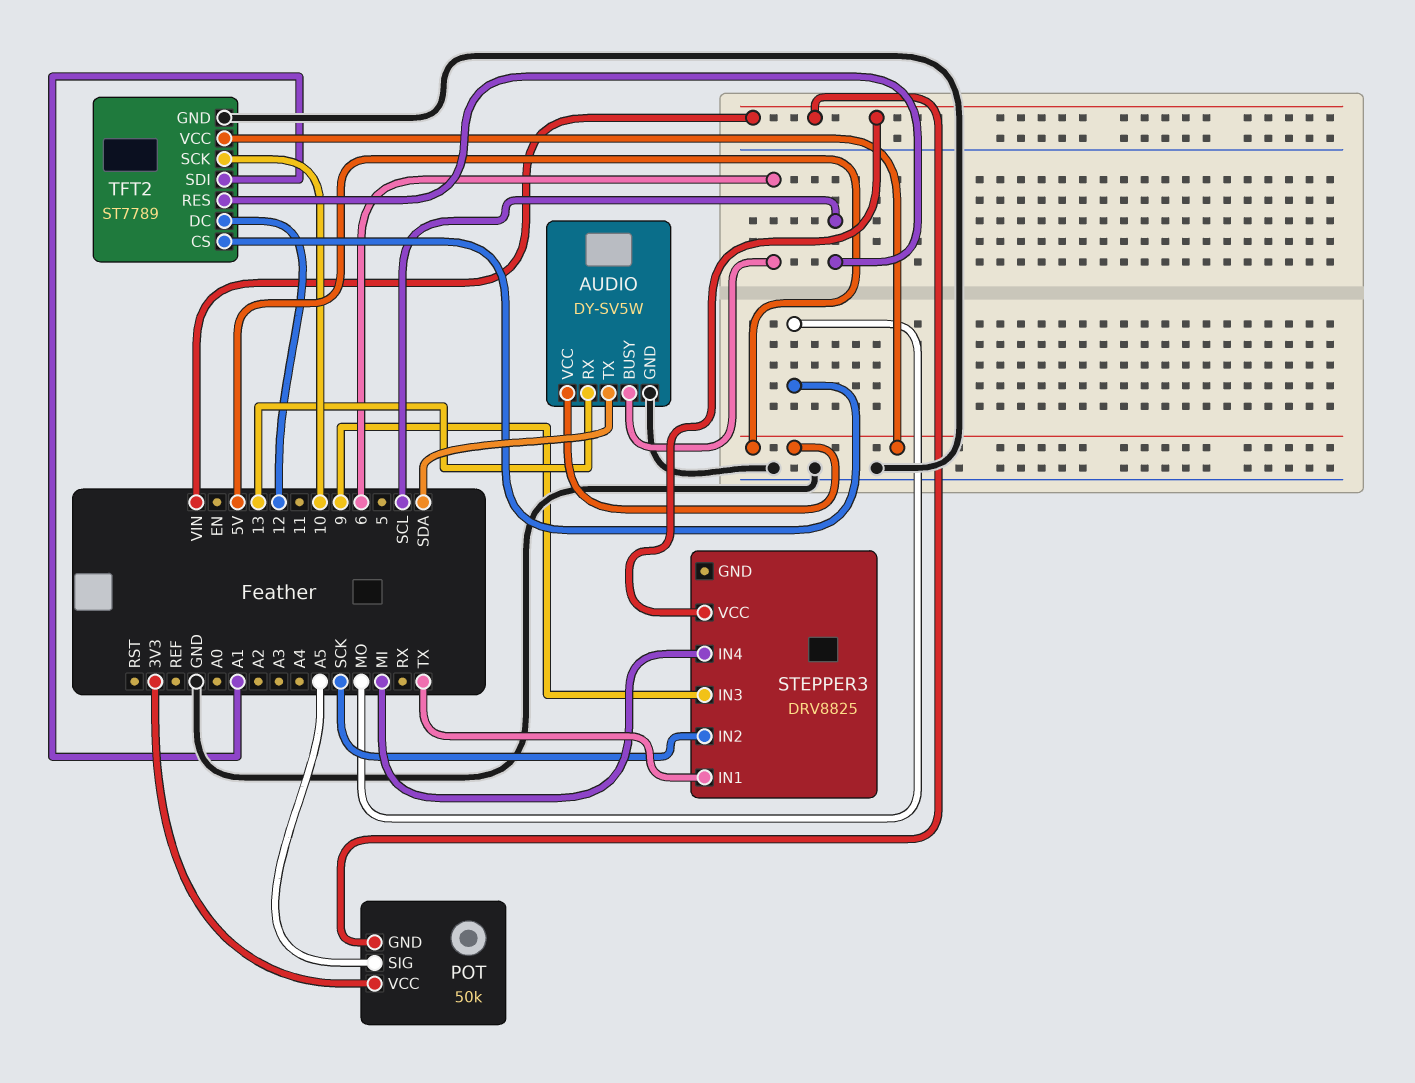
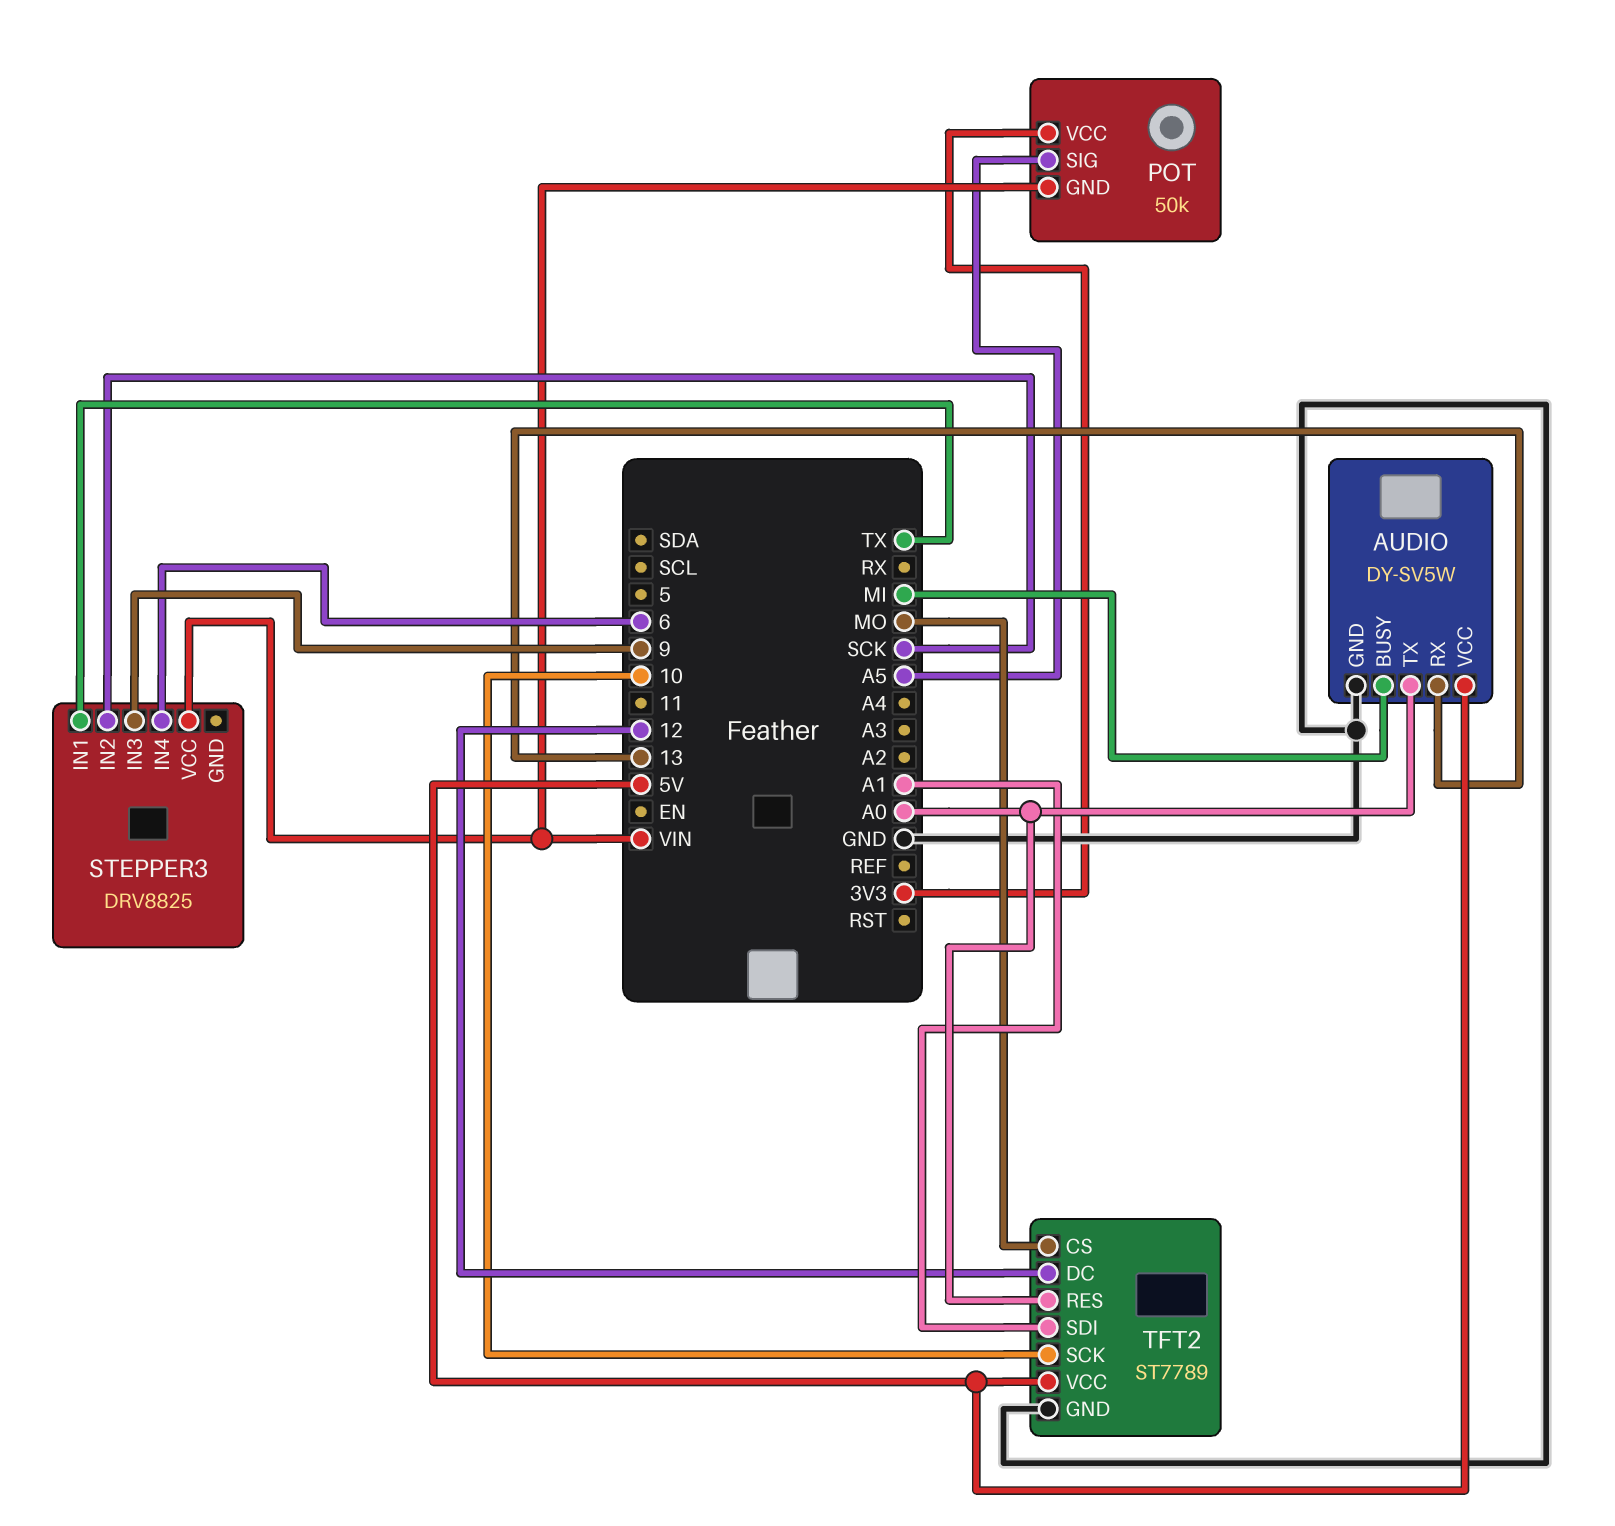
AUDIO pin BUSY: 6 -> MI
AUDIO pin TX: SDA -> A0
STEPPER3 pin IN4: MI -> 6
TFT2 pin RES: SCL -> A0

